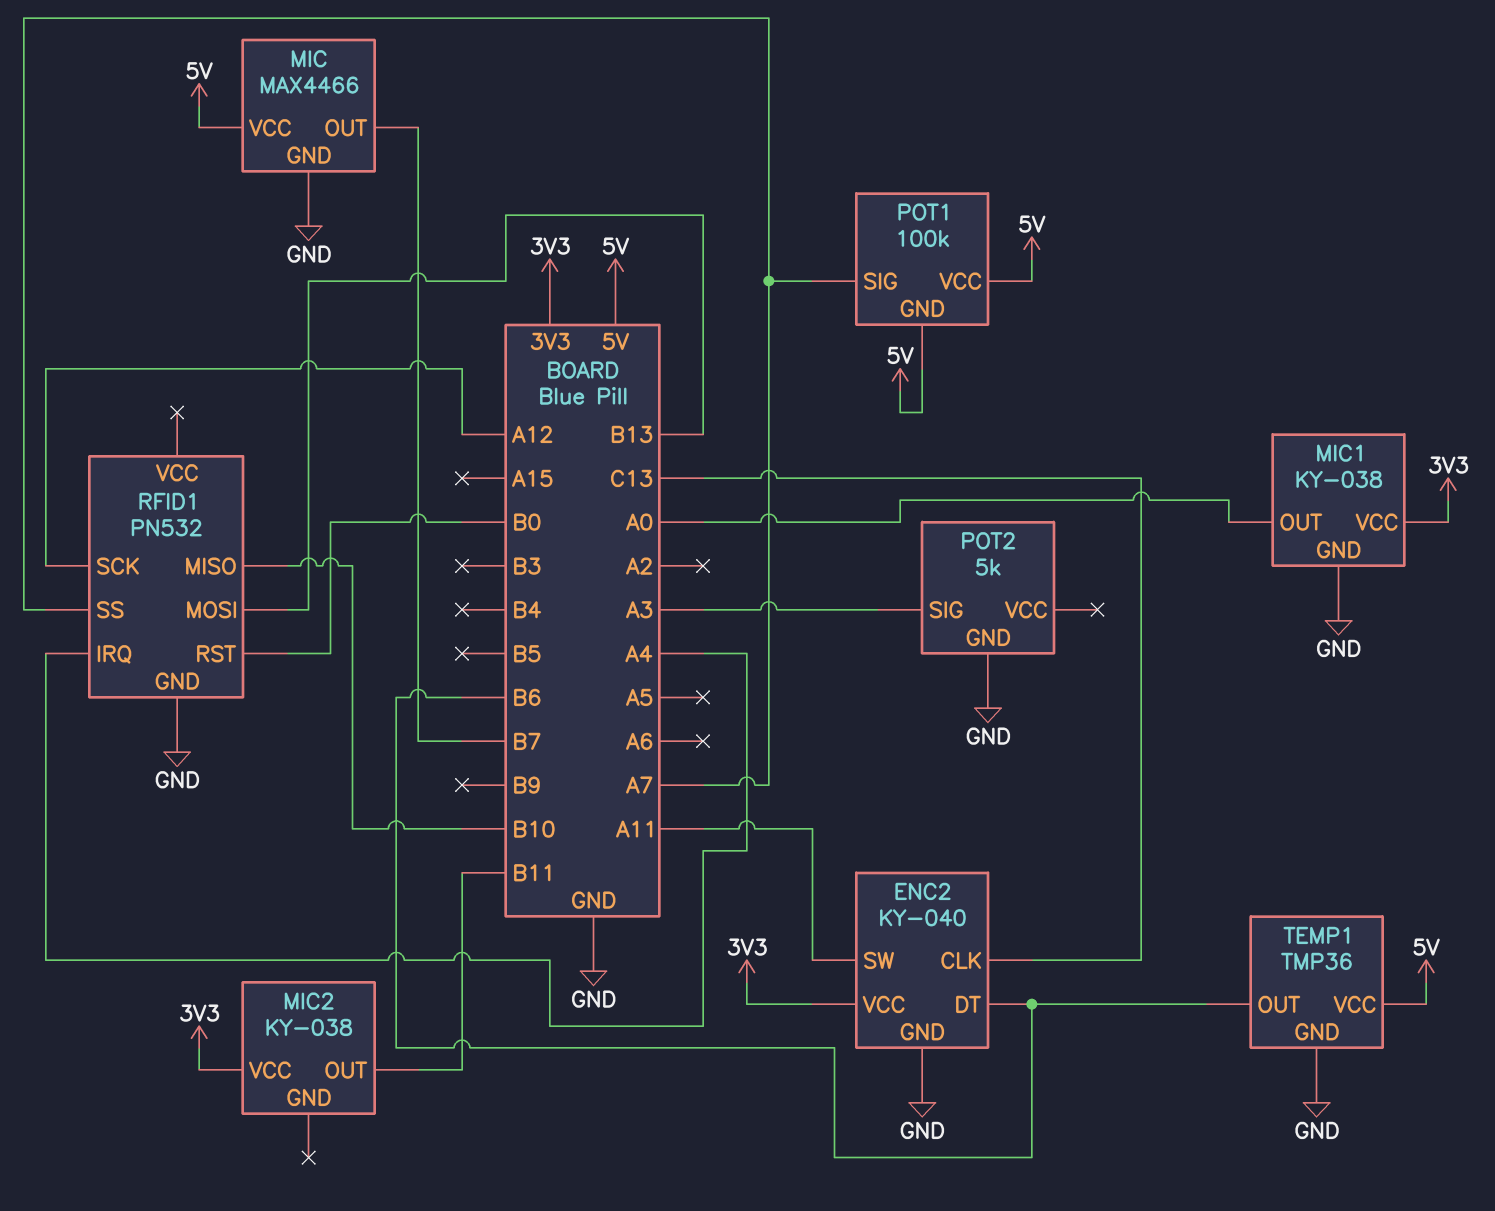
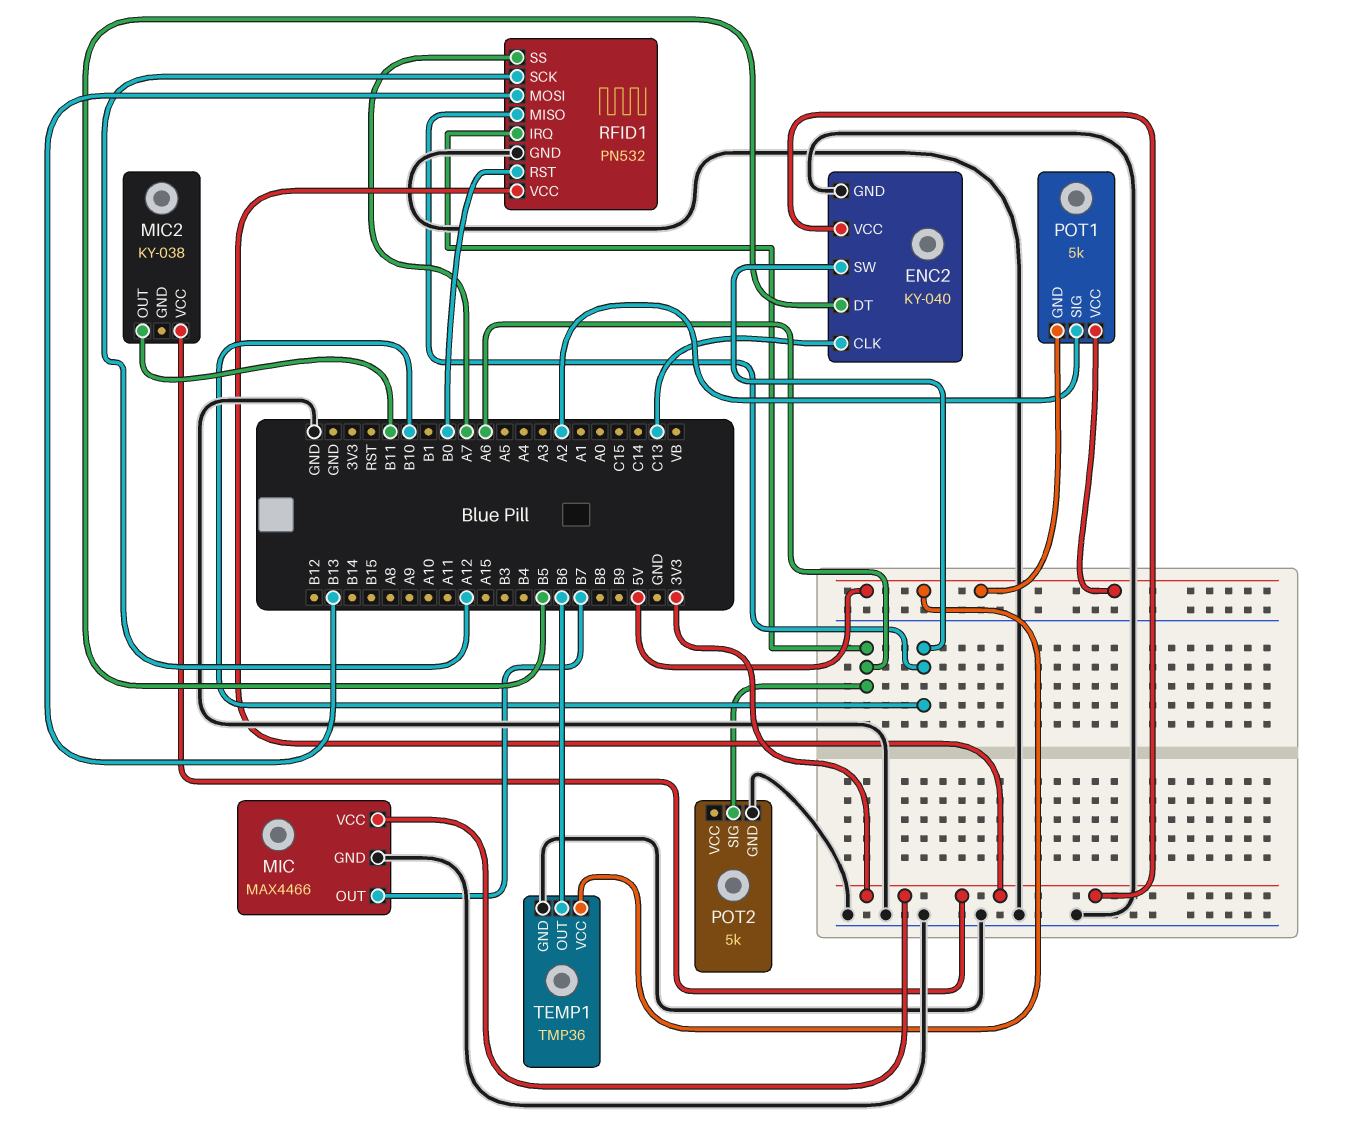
ENC2 pin DT: B6 -> B5
ENC2 pin SW: A11 -> B10
MIC pin VCC: 5V -> 3V3
MIC1: KY-038 -> none
MIC1 pin GND: GND -> none
MIC1 pin OUT: A0 -> none
MIC1 pin VCC: 3V3 -> none
POT1: 100k -> 5k
POT1 pin SIG: A7 -> A2
POT2 pin SIG: A3 -> A6
RFID1 pin IRQ: A4 -> A6
RFID1 pin VCC: none -> 3V3

